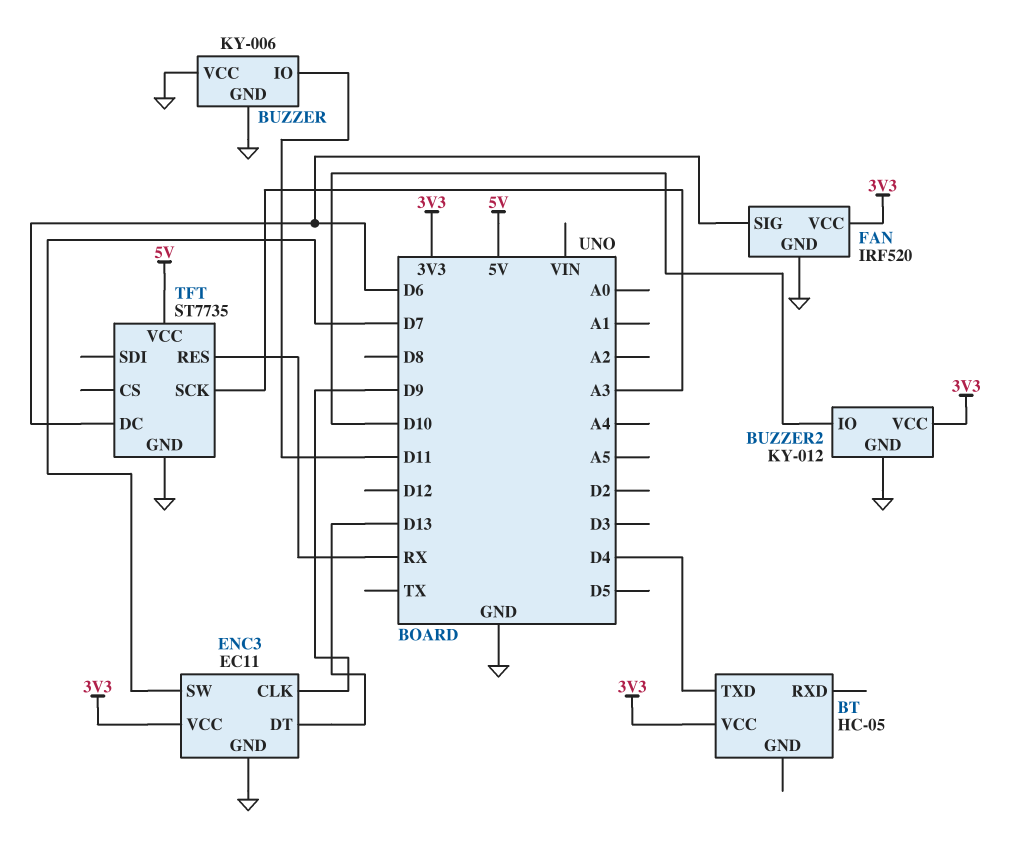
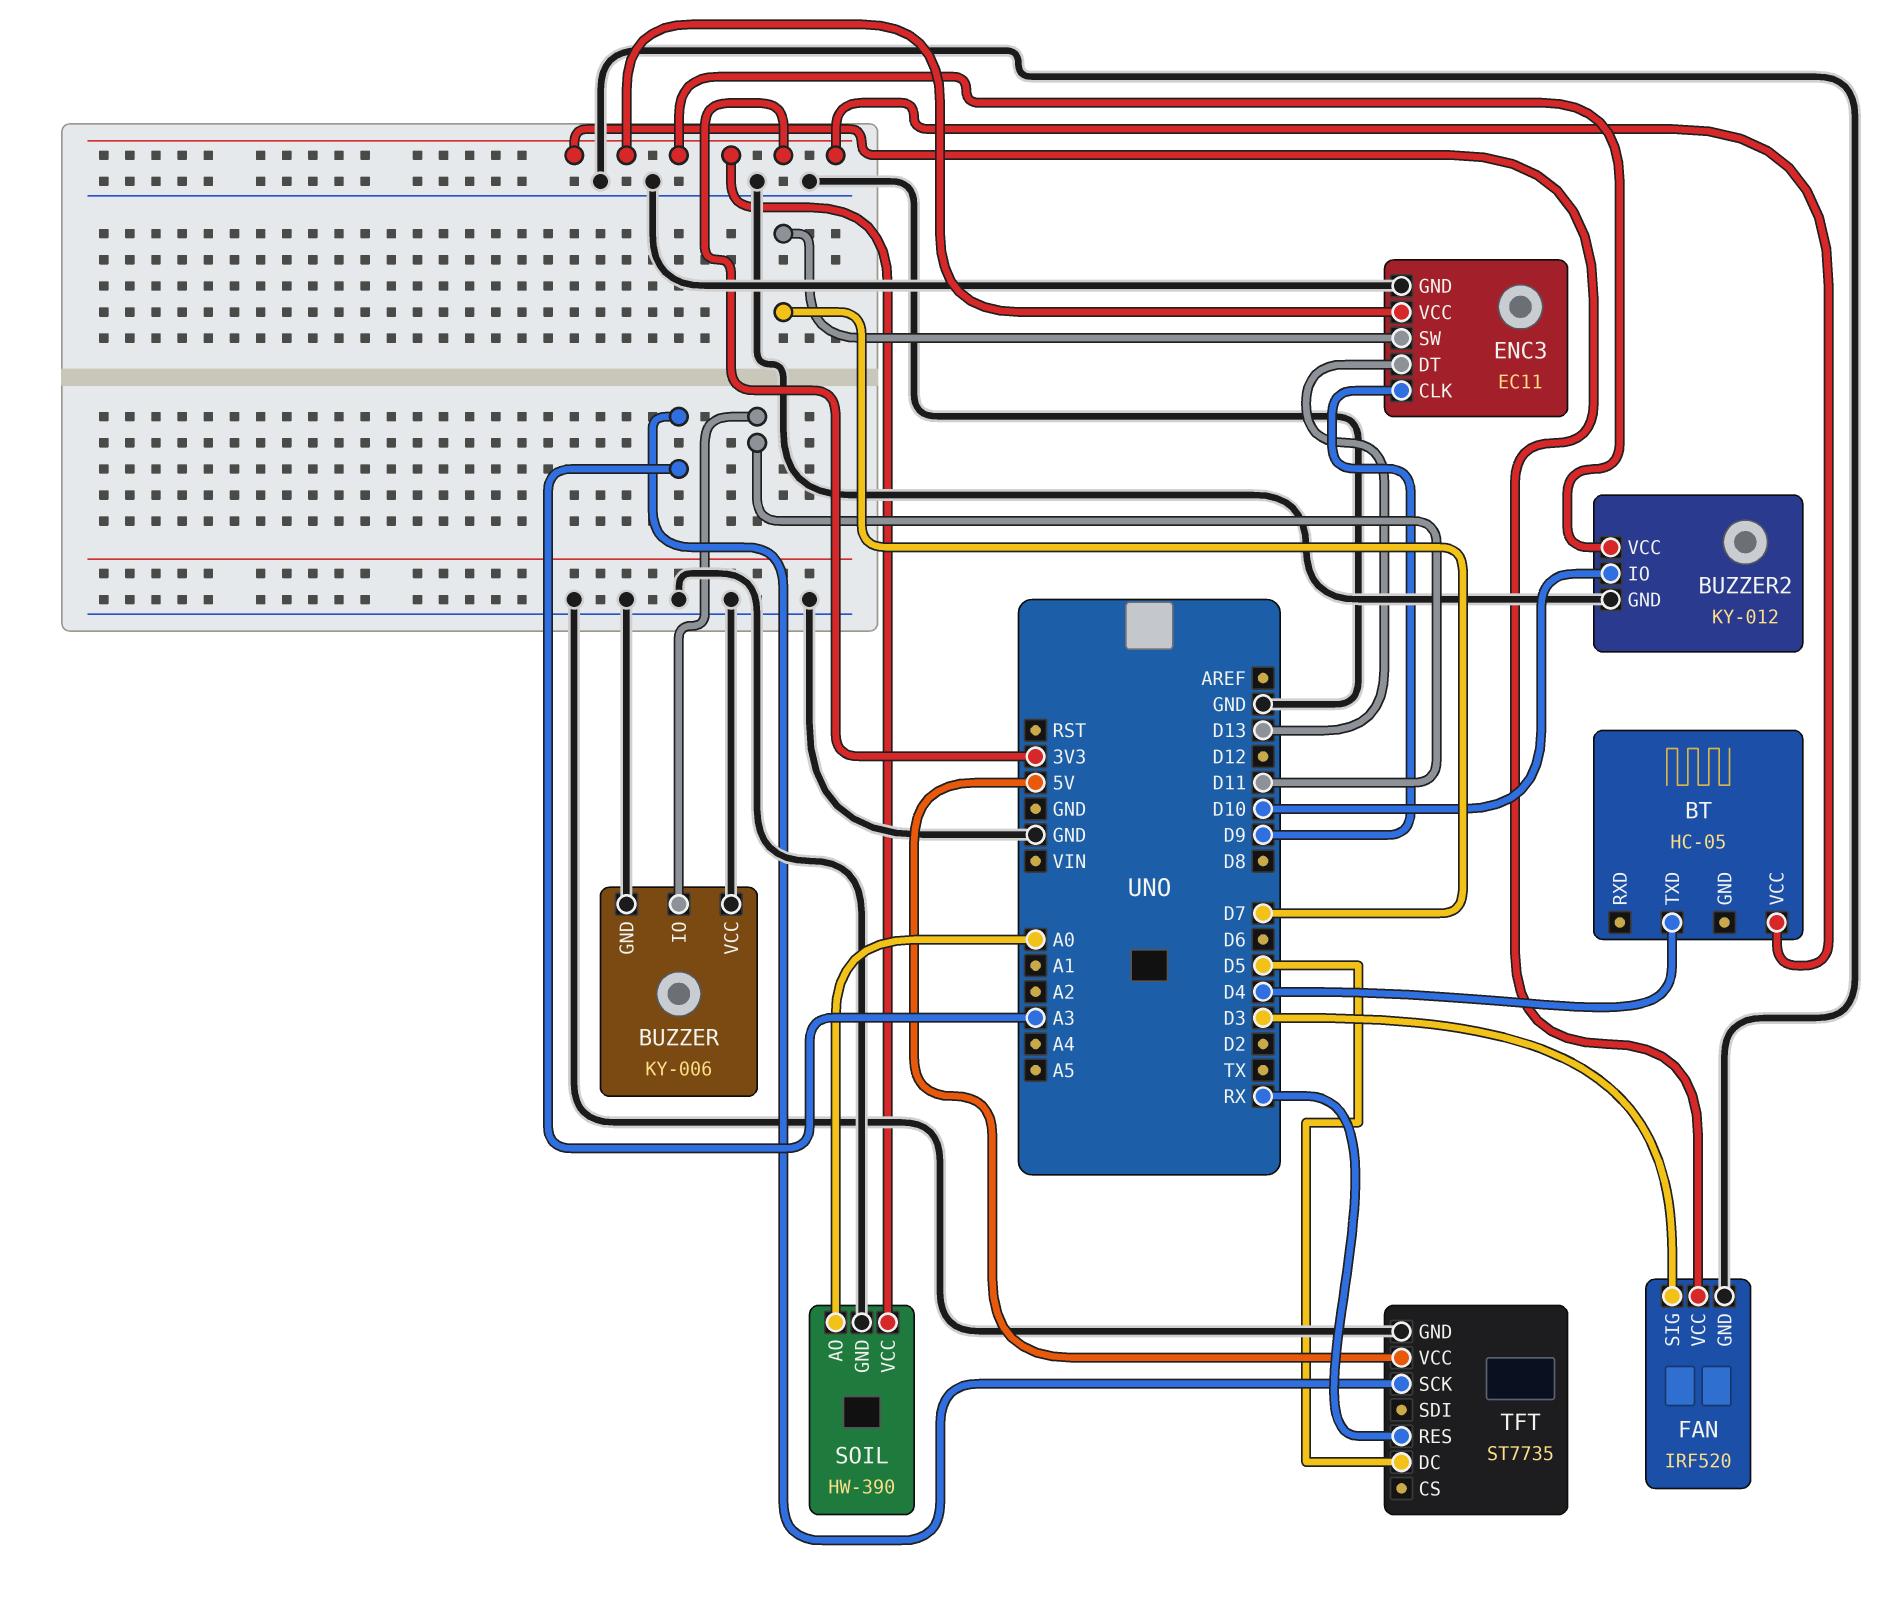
FAN pin SIG: D6 -> D3
SOIL: none -> HW-390
SOIL pin AO: none -> A0
SOIL pin GND: none -> GND
SOIL pin VCC: none -> 3V3
TFT pin DC: D6 -> D5

